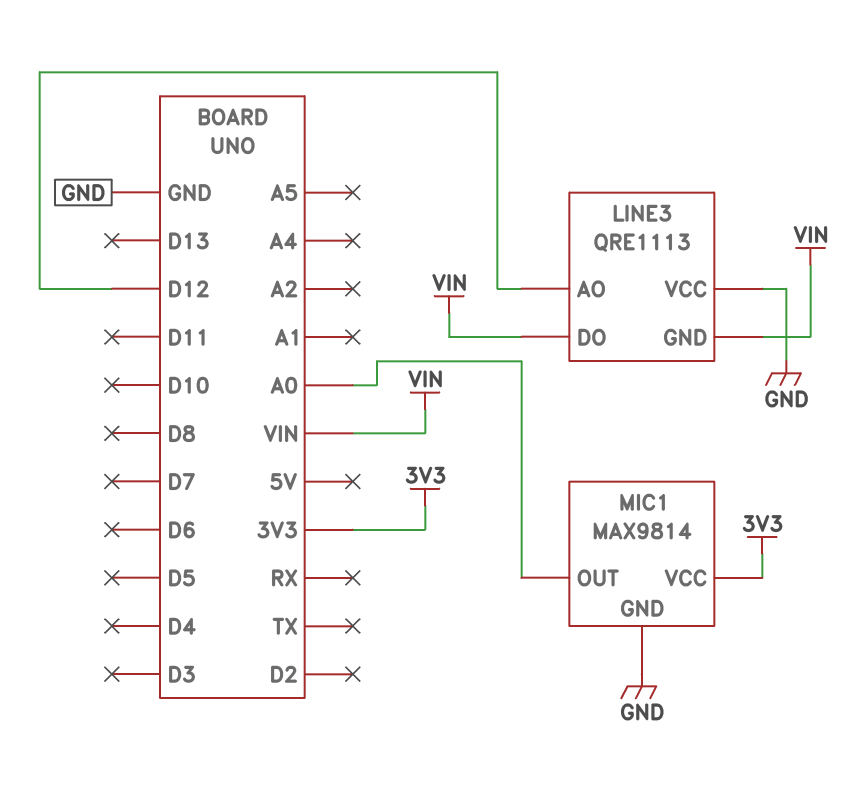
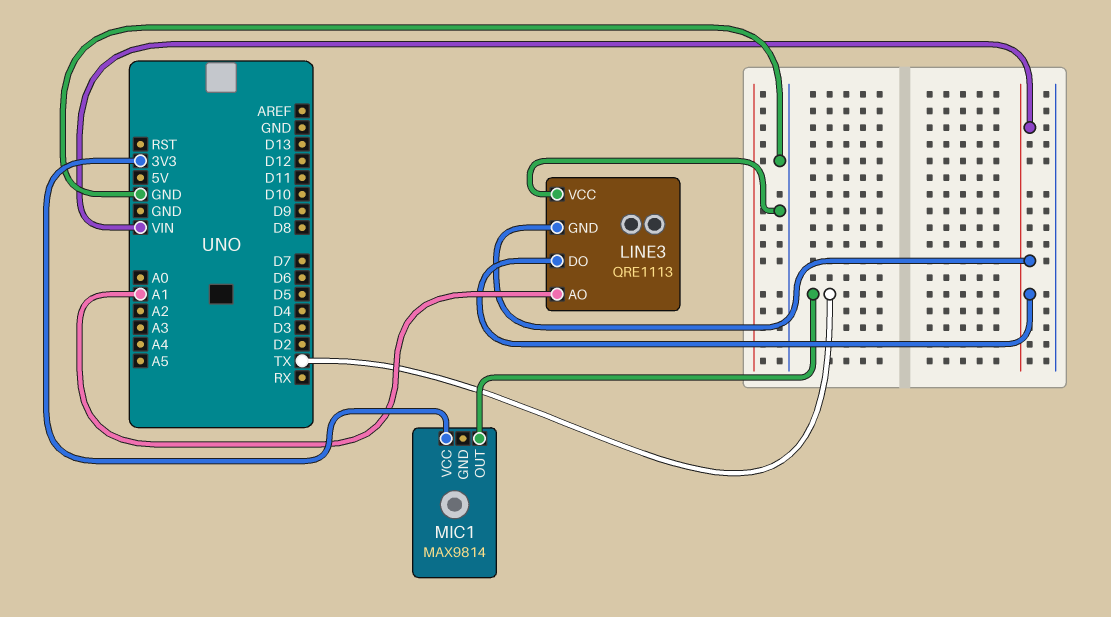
LINE3 pin AO: D12 -> A1
MIC1 pin GND: GND -> none
MIC1 pin OUT: A0 -> TX

